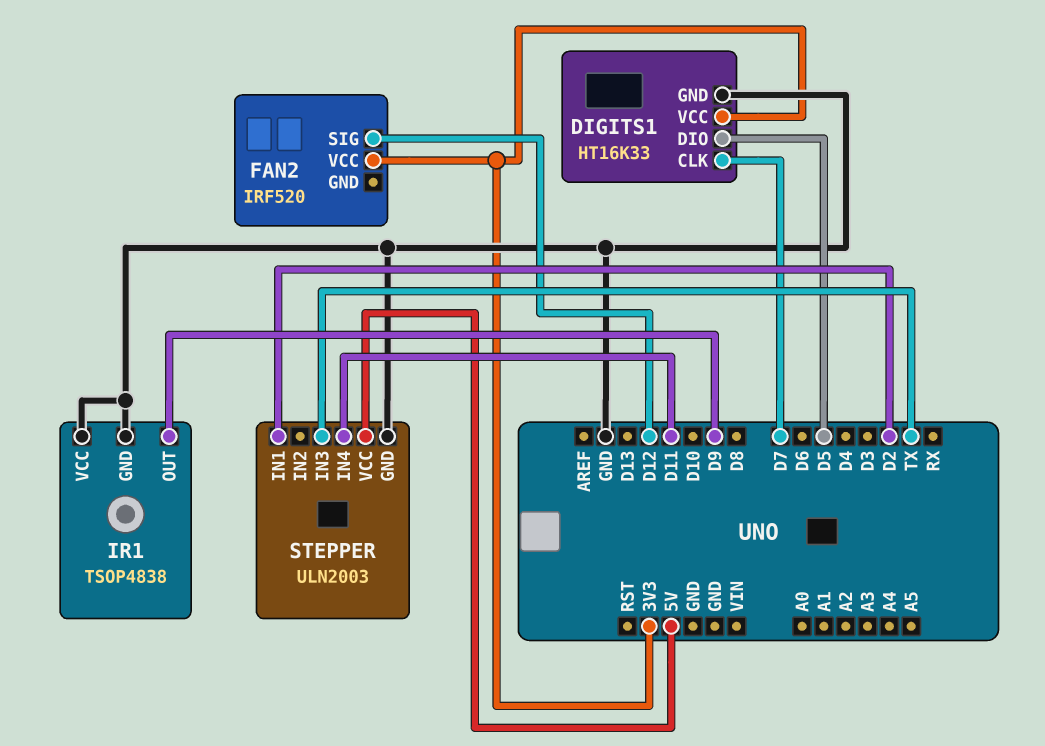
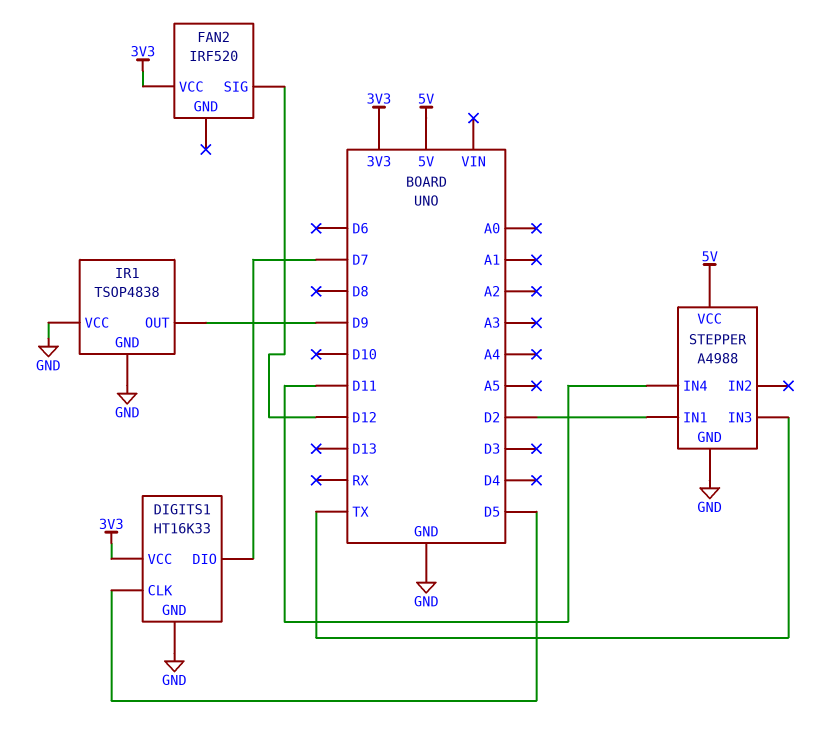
DIGITS1 pin CLK: D7 -> D5
DIGITS1 pin DIO: D5 -> D7
STEPPER: ULN2003 -> A4988

